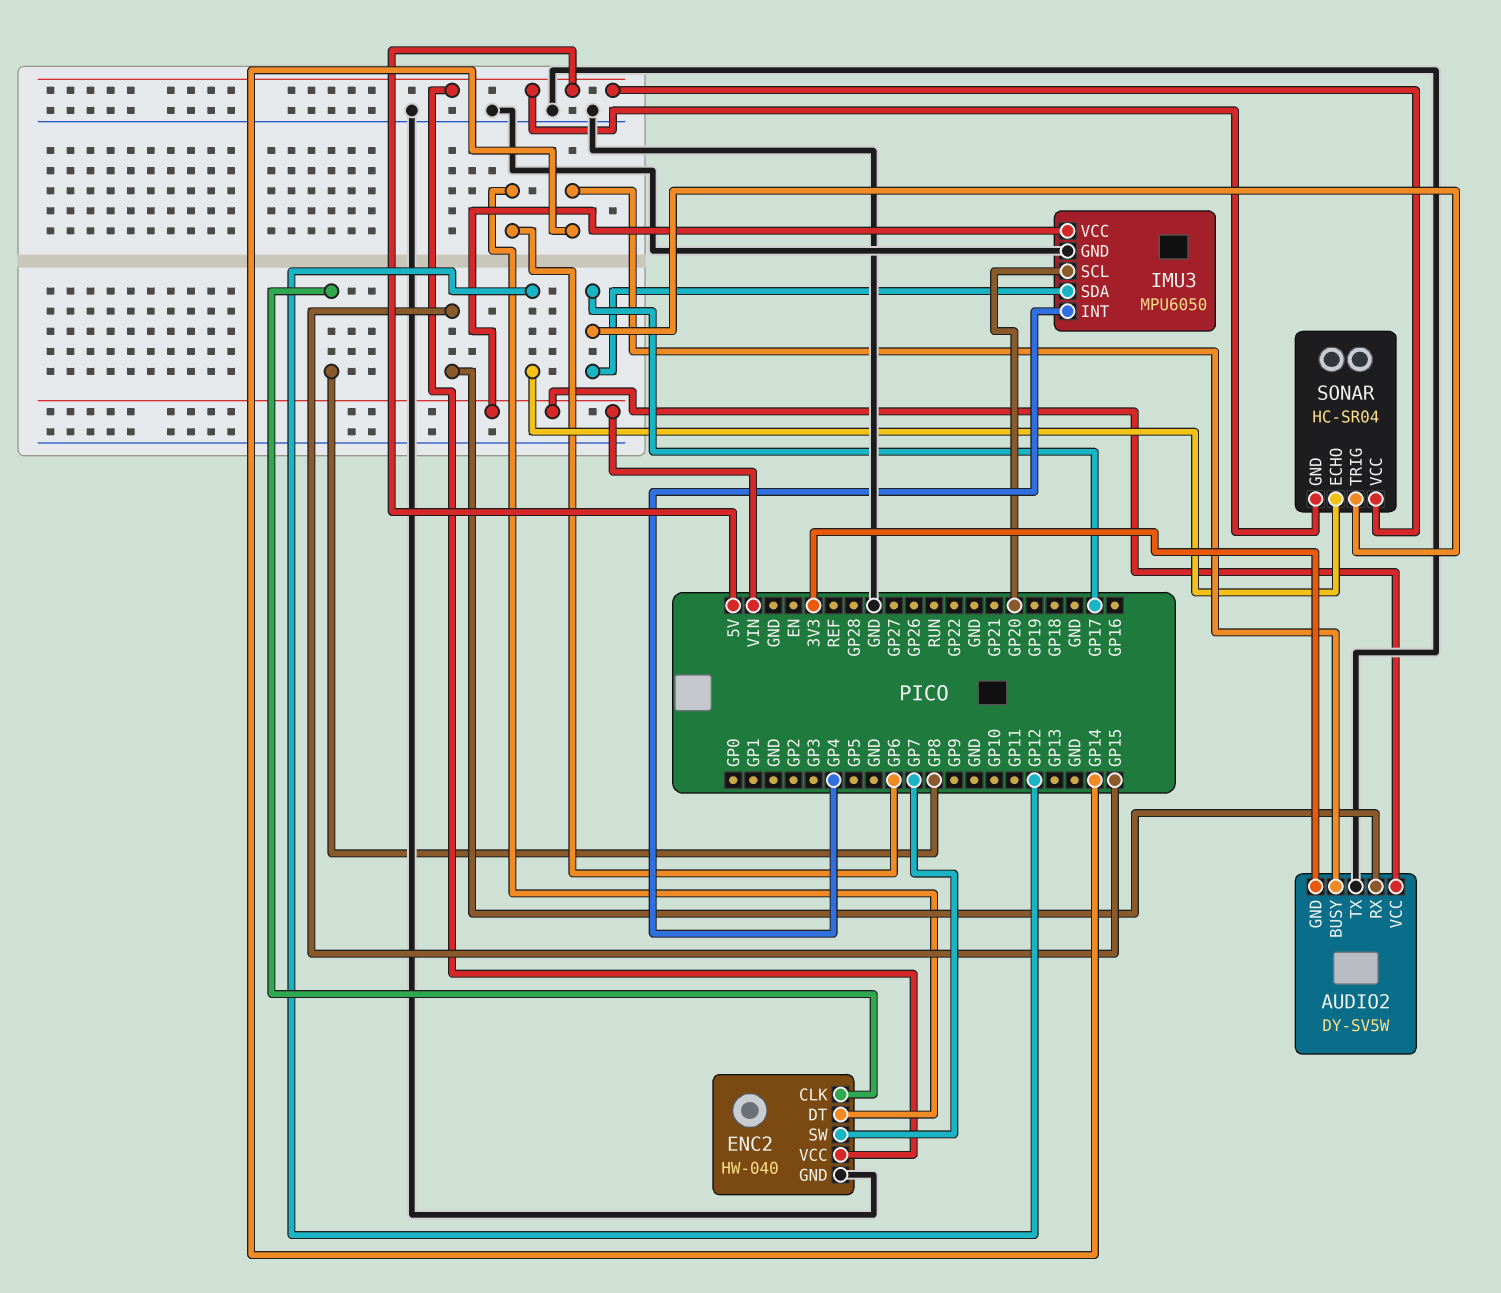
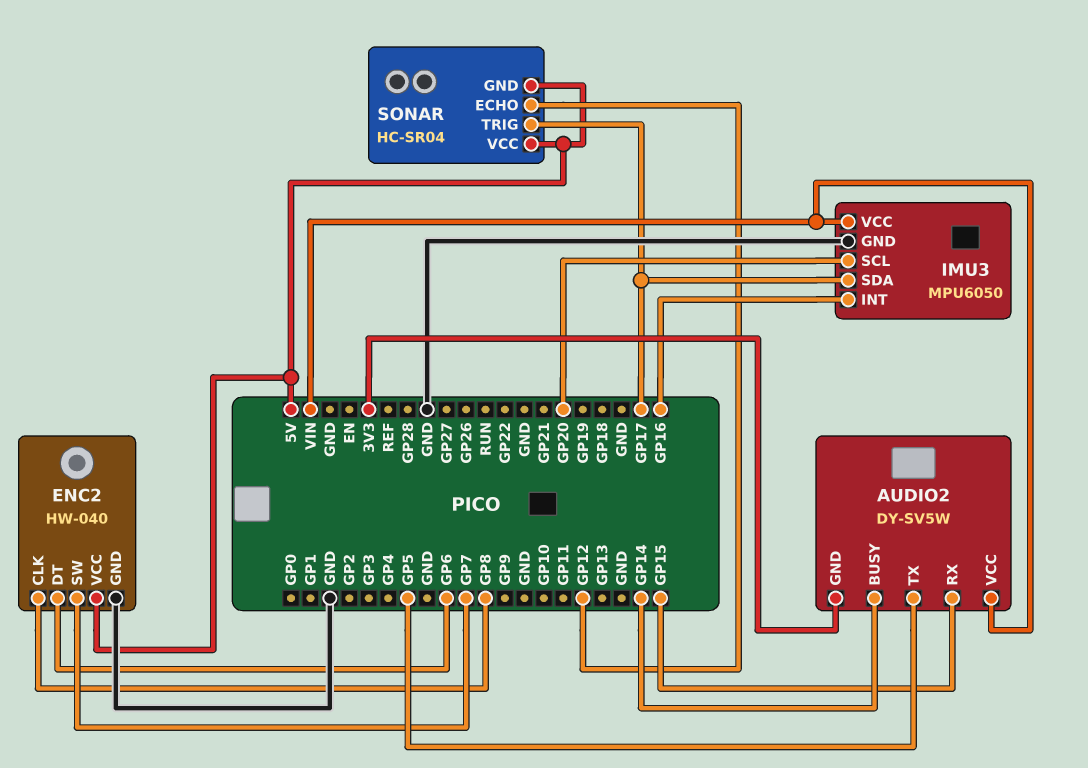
AUDIO2 pin TX: GND -> GP5
IMU3 pin INT: GP4 -> GP16

